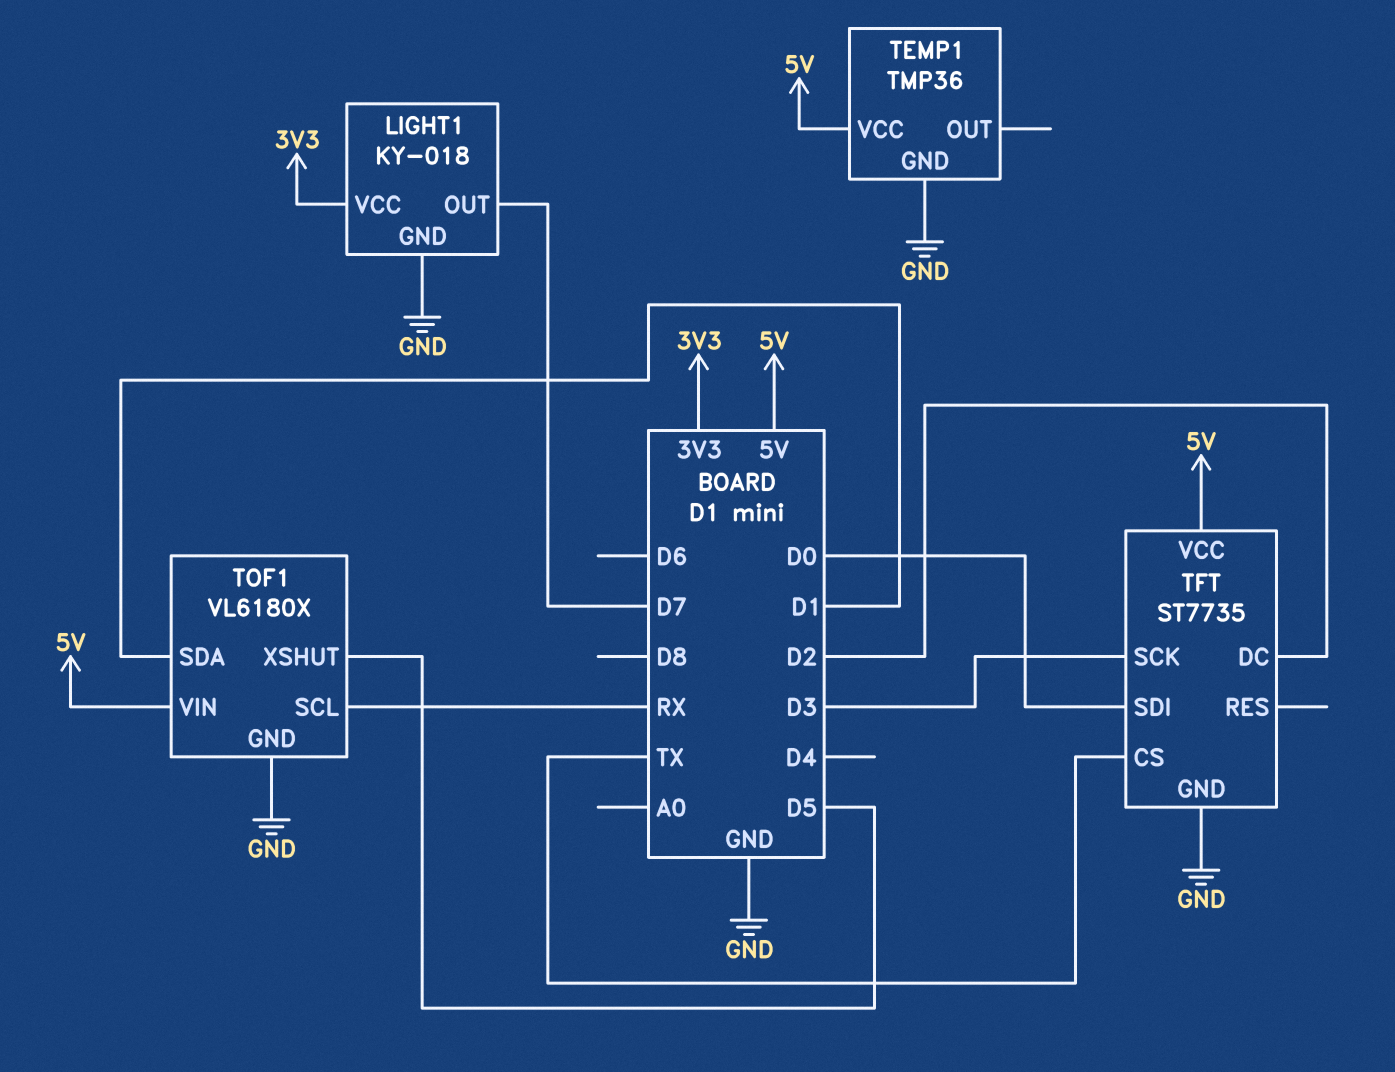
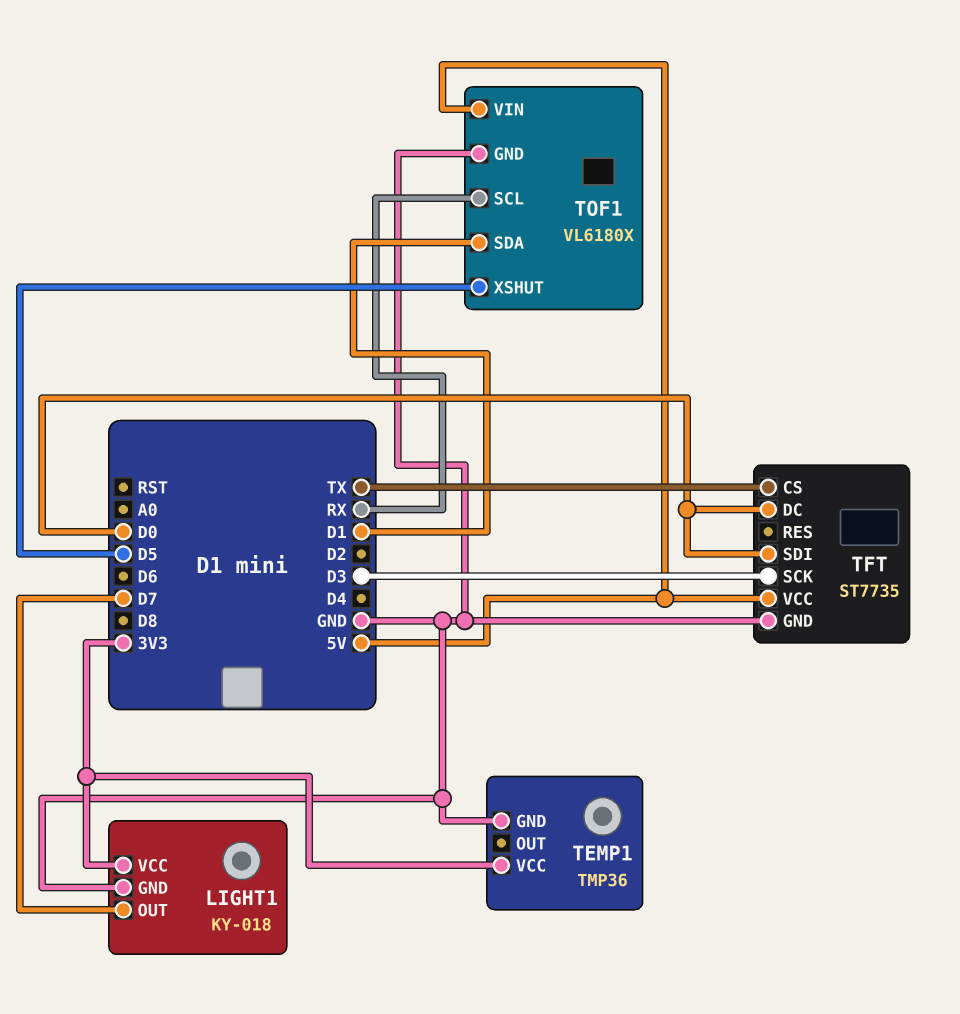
TEMP1 pin VCC: 5V -> 3V3
TFT pin DC: D2 -> D0

